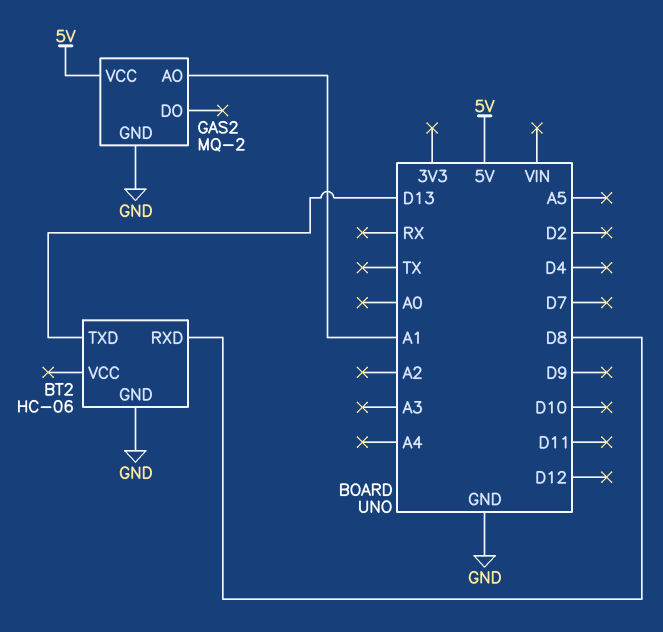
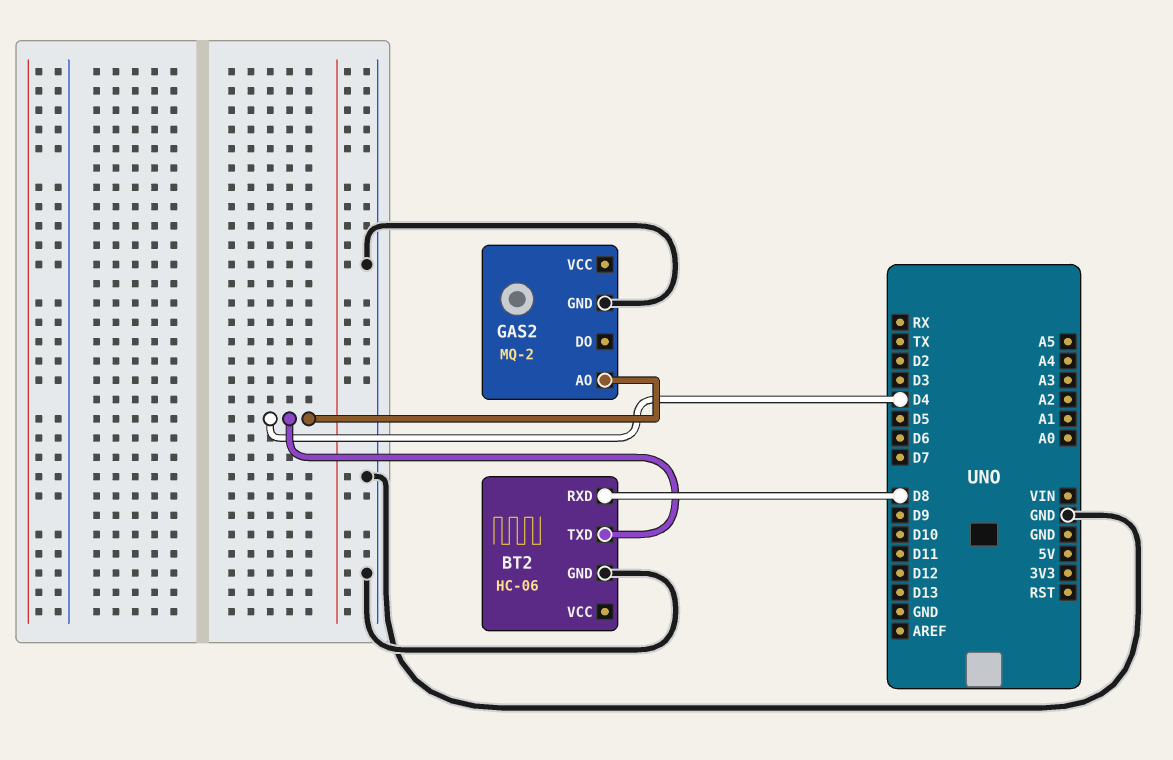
BT2 pin TXD: D13 -> D4
GAS2 pin AO: A1 -> D4
GAS2 pin VCC: 5V -> none

